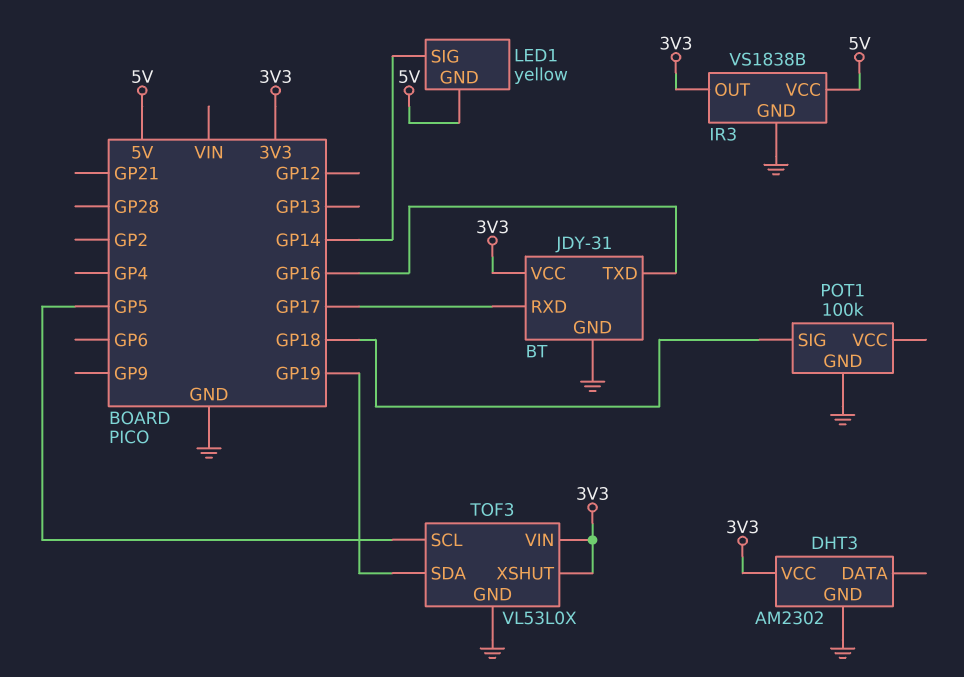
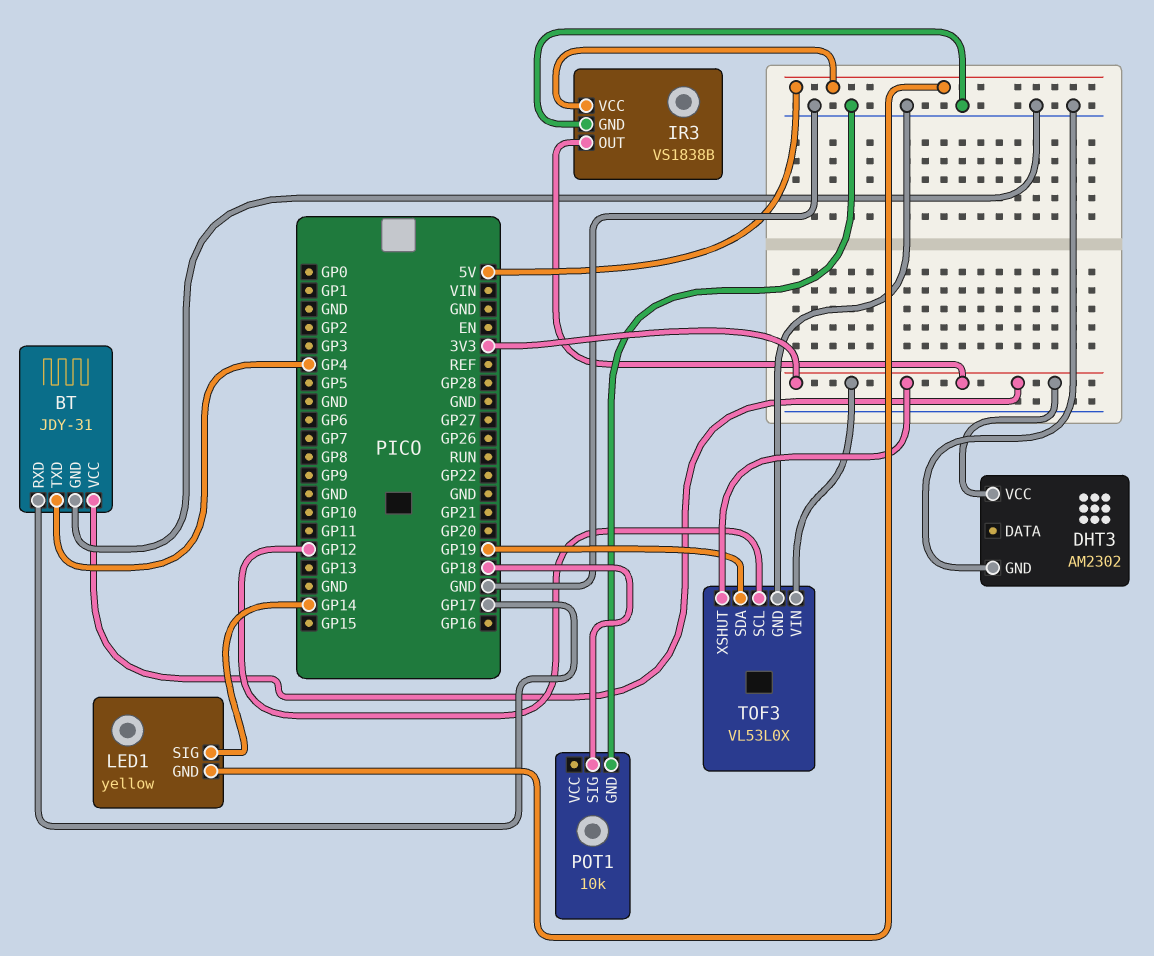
BT pin TXD: GP16 -> GP4
POT1: 100k -> 10k
TOF3 pin SCL: GP5 -> GP12

